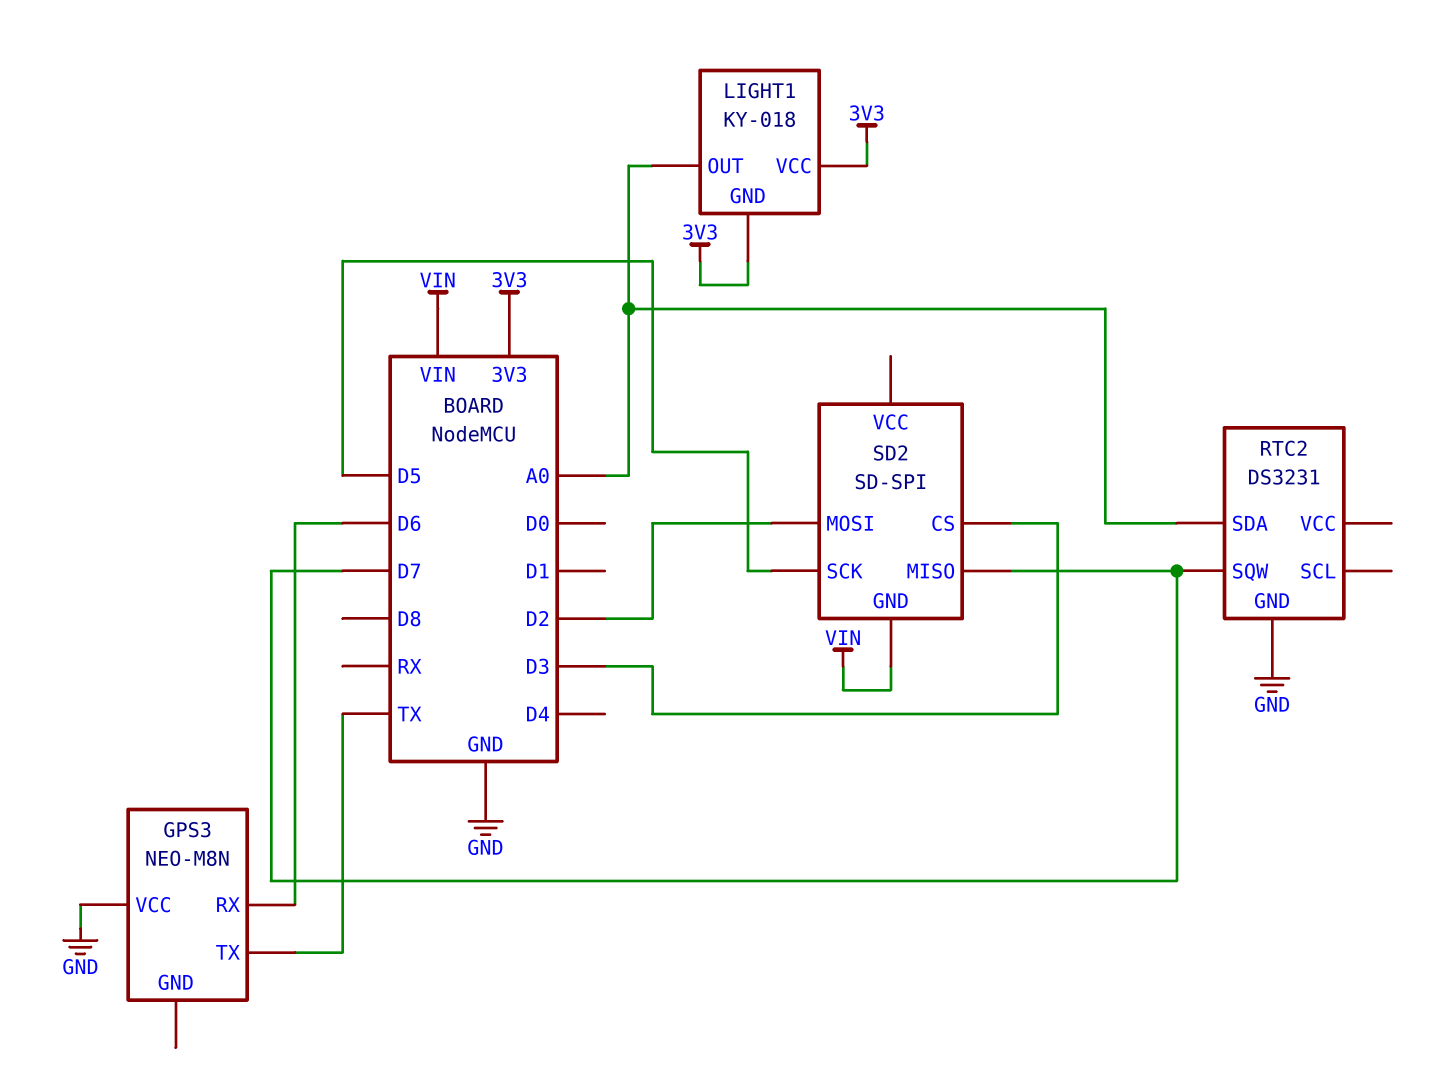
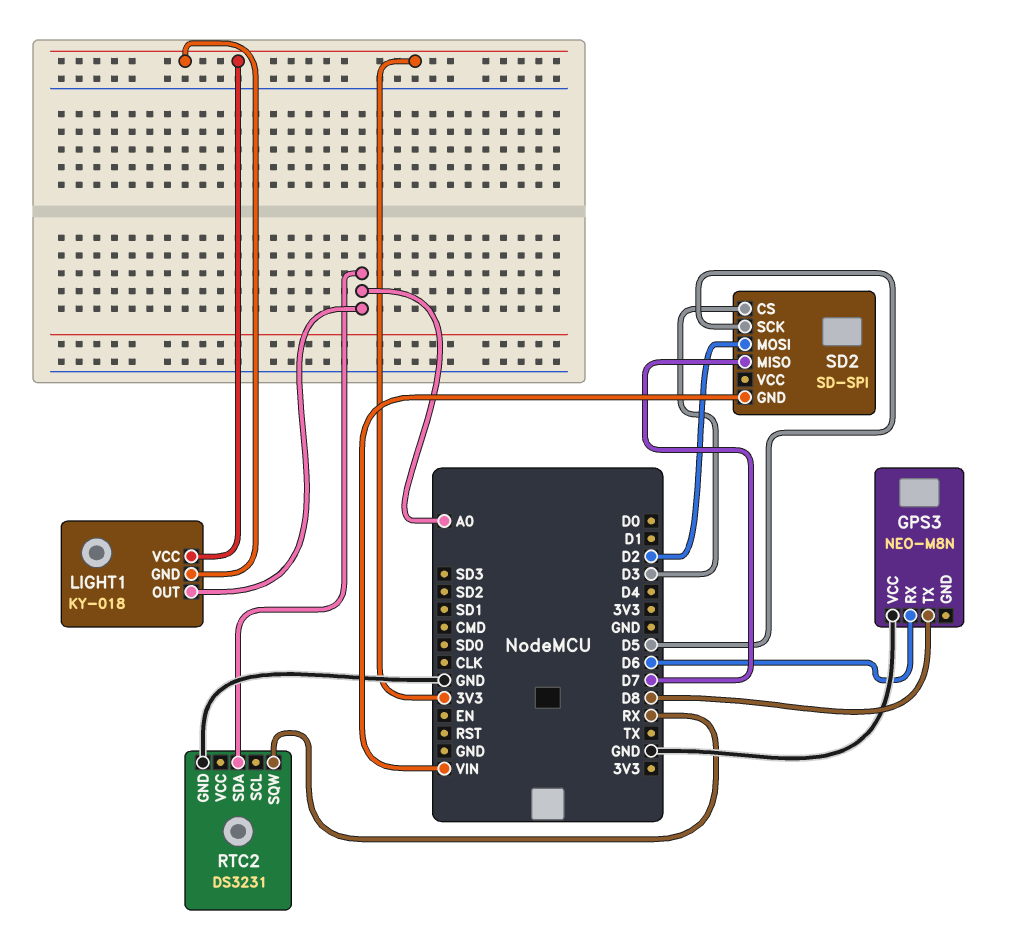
GPS3 pin TX: TX -> D8
RTC2 pin SQW: D7 -> RX

